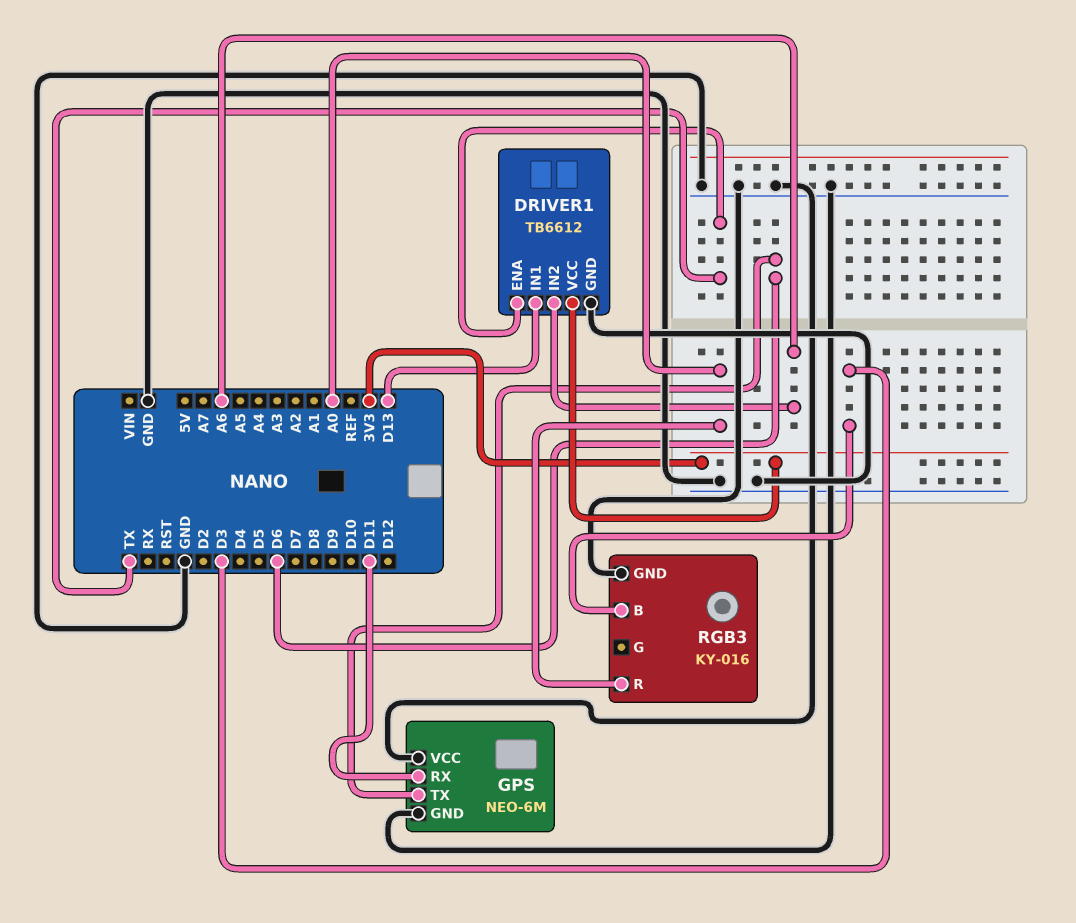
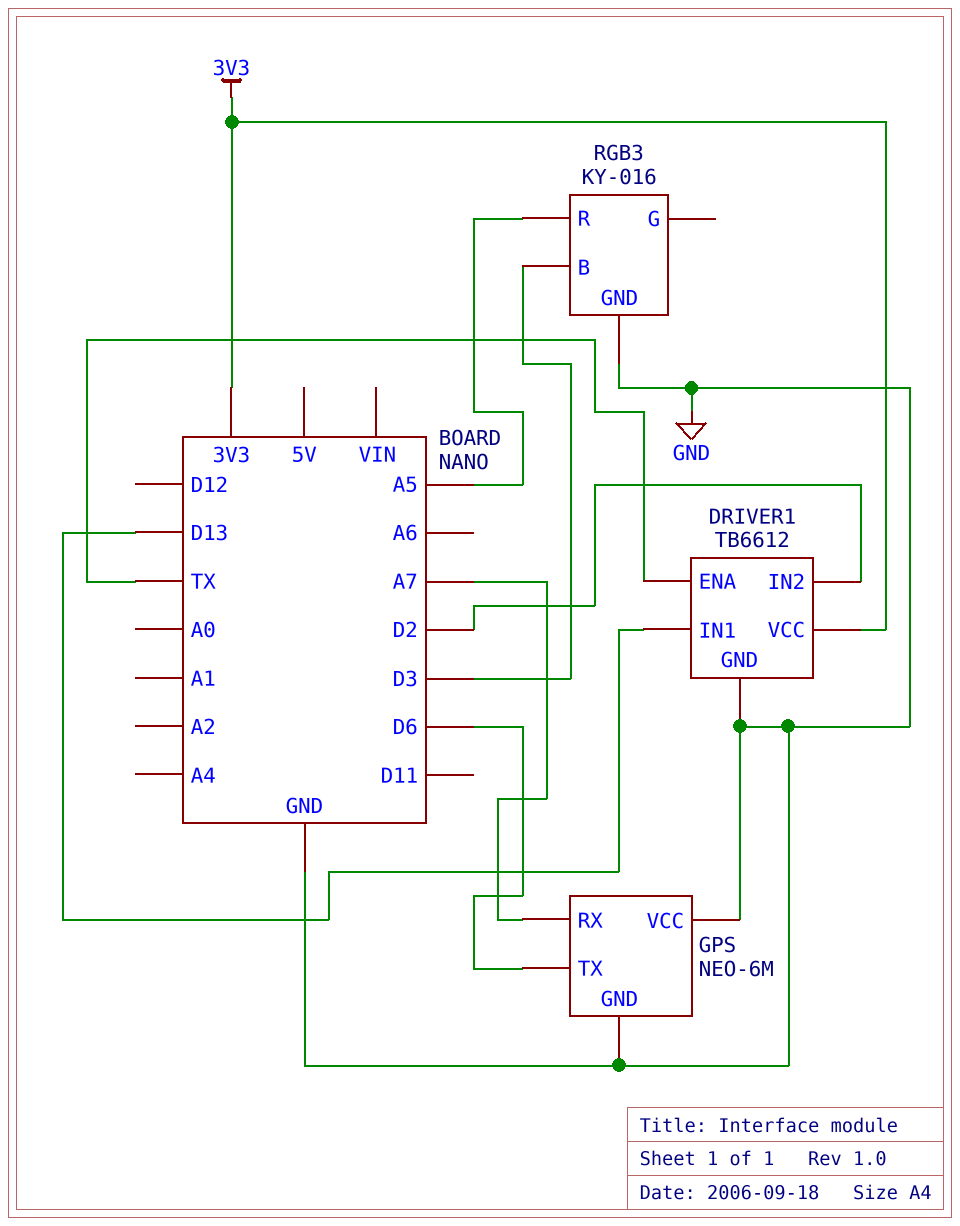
DRIVER1 pin IN2: A6 -> D2
GPS pin RX: D11 -> A7
RGB3 pin R: A0 -> A5

